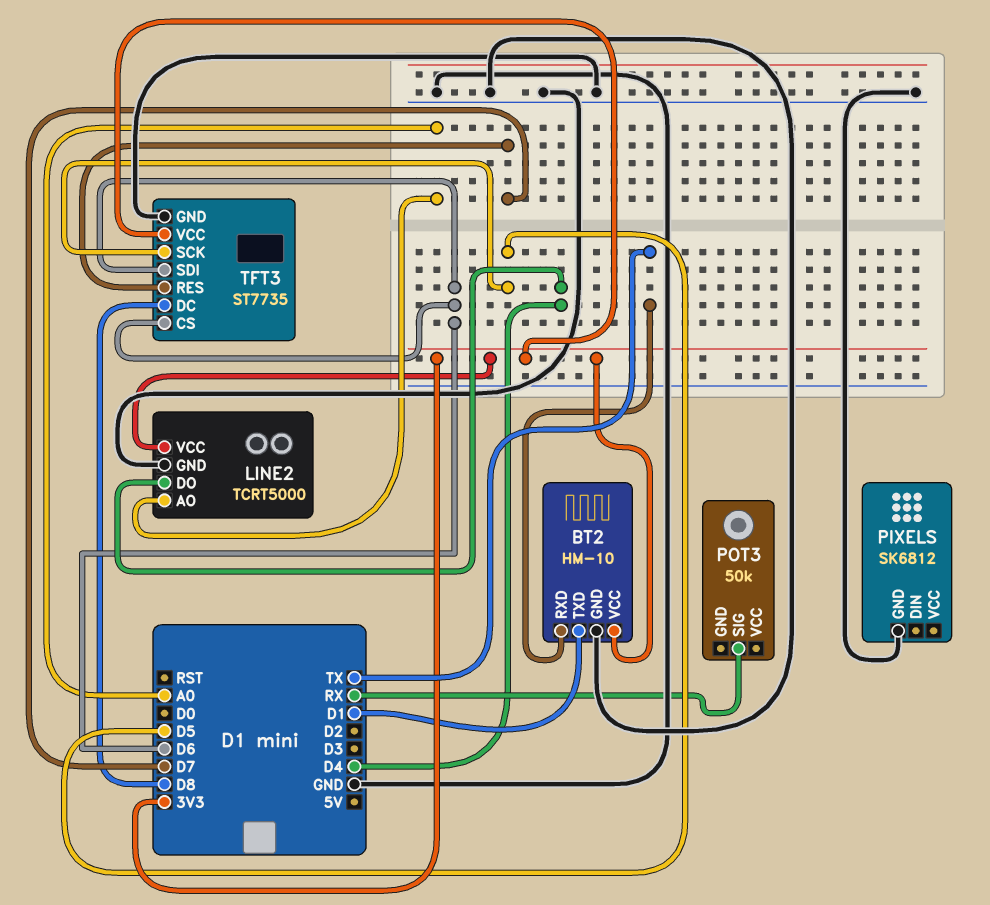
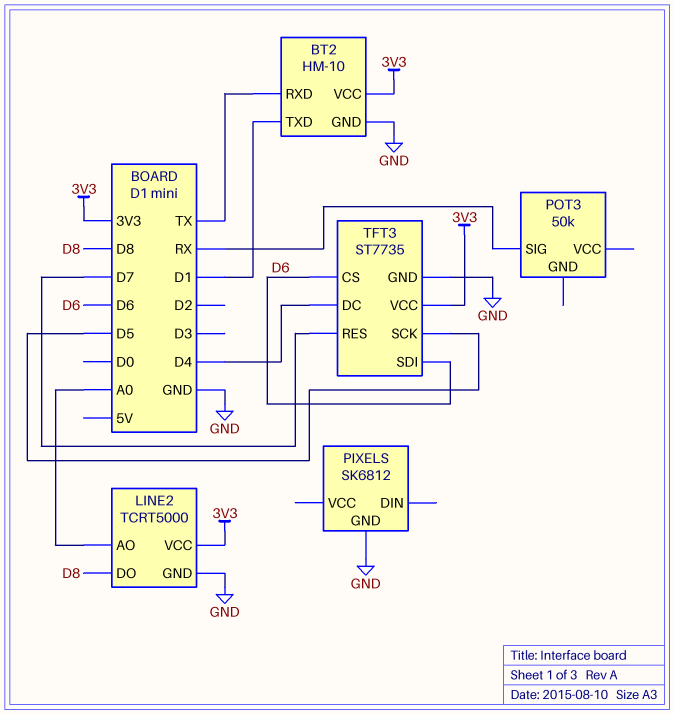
LINE2 pin DO: D4 -> D8
TFT3 pin DC: D8 -> D4

